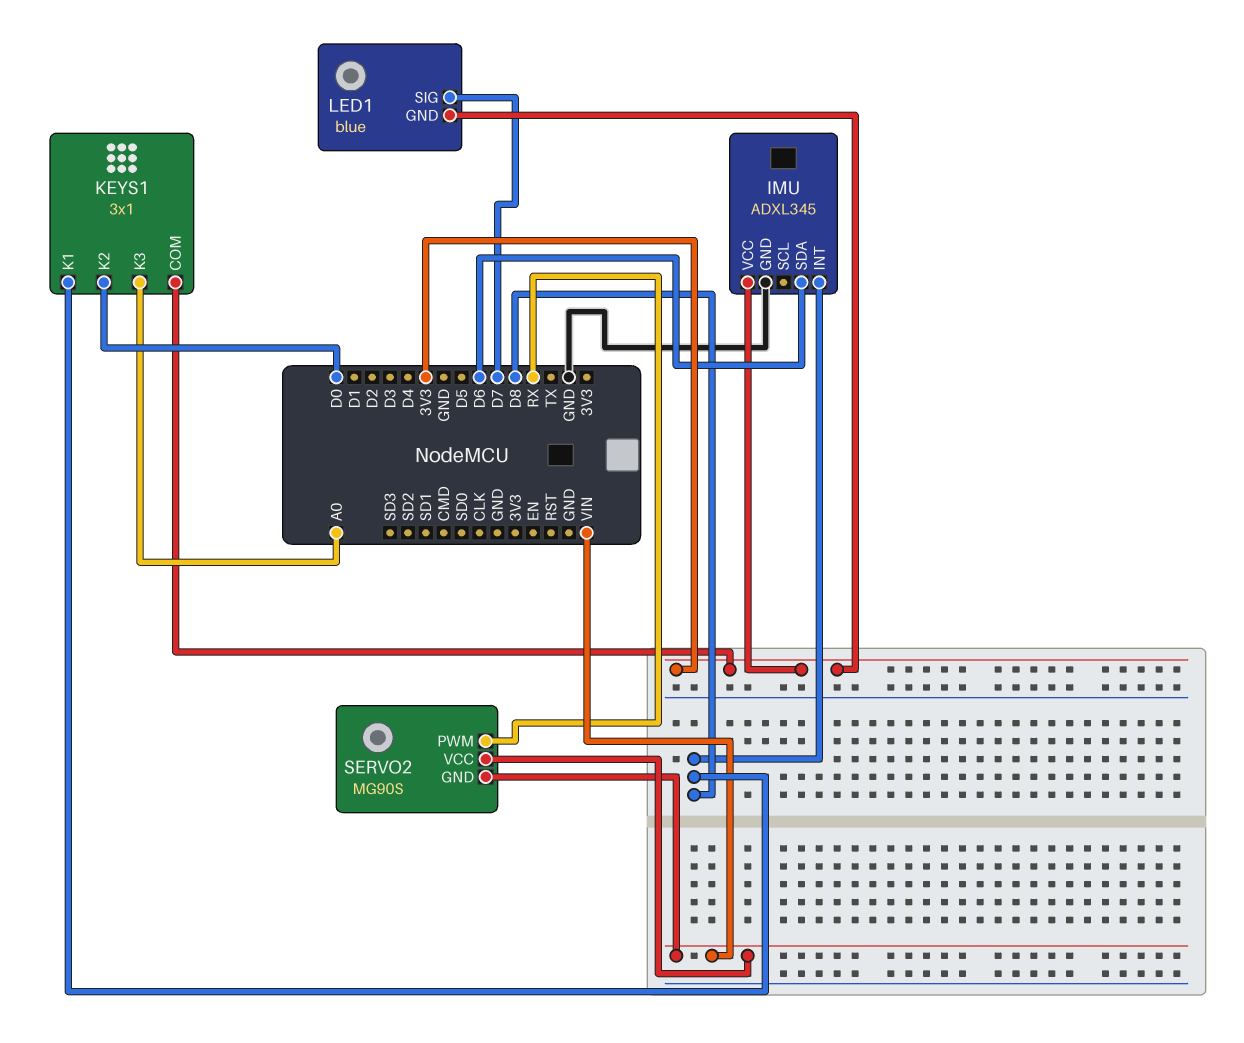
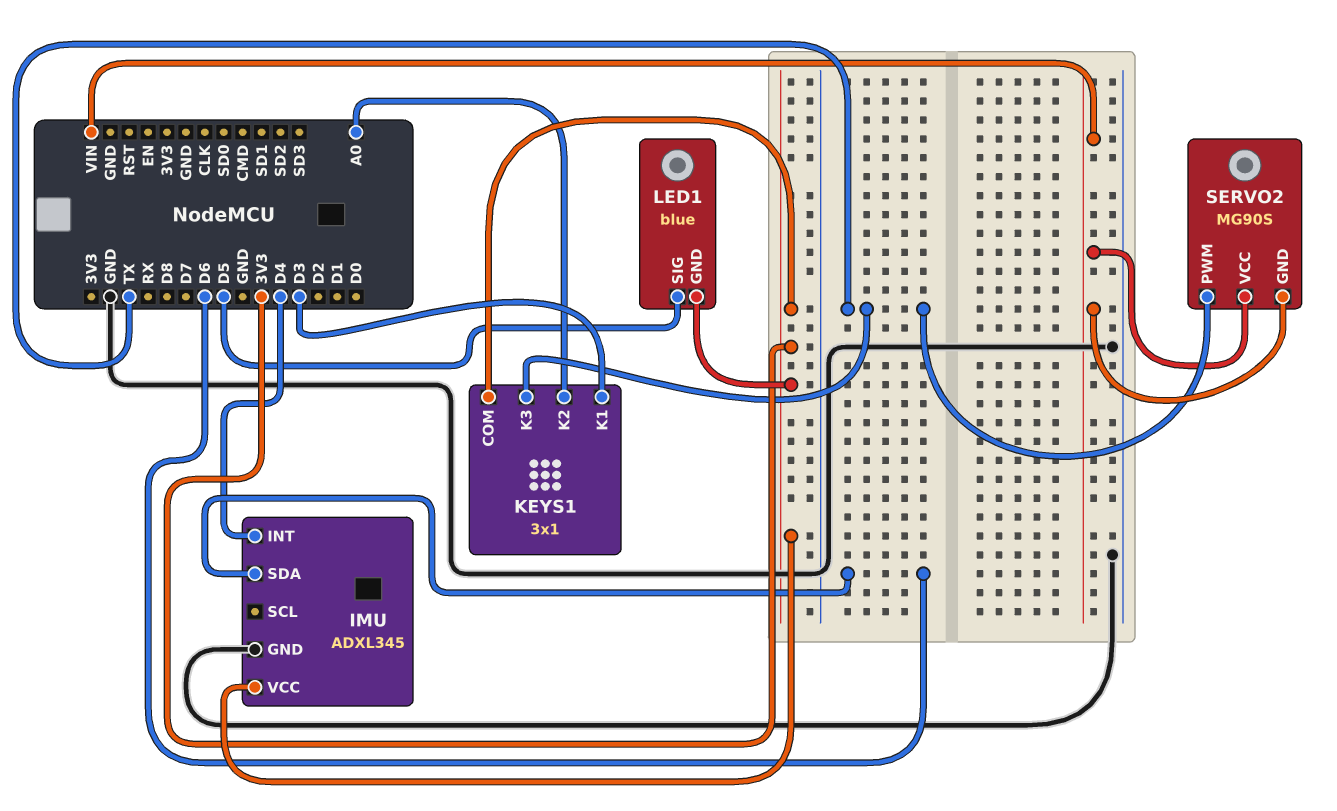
IMU pin INT: D8 -> D4
KEYS1 pin K1: D8 -> D3
KEYS1 pin K2: D0 -> A0
KEYS1 pin K3: A0 -> TX
LED1 pin SIG: D7 -> D5
SERVO2 pin PWM: RX -> TX

